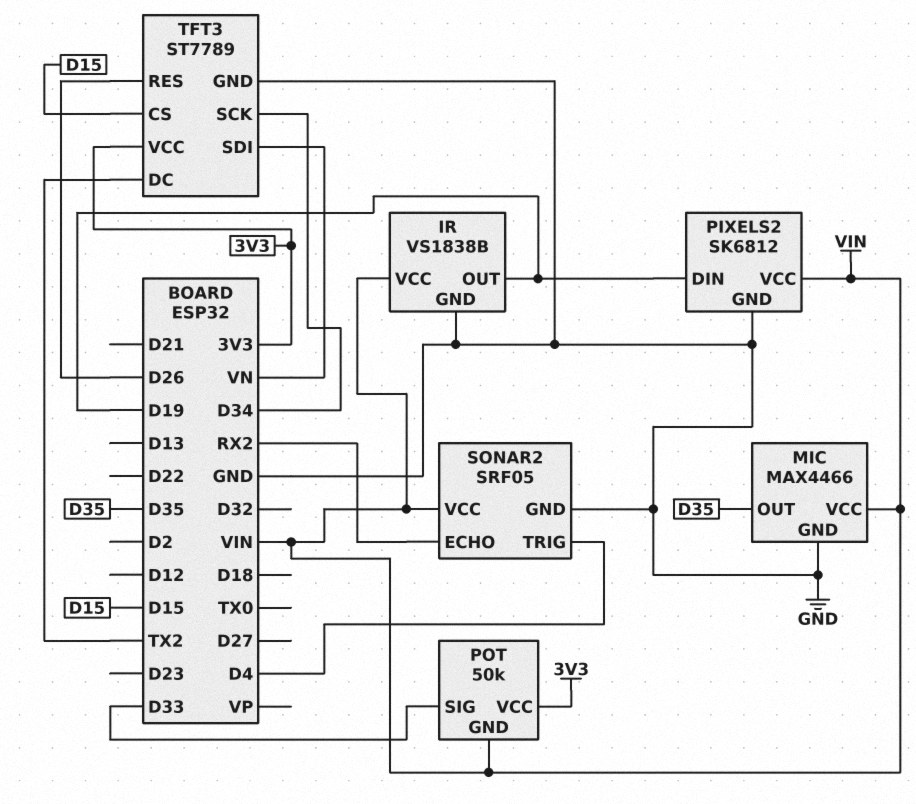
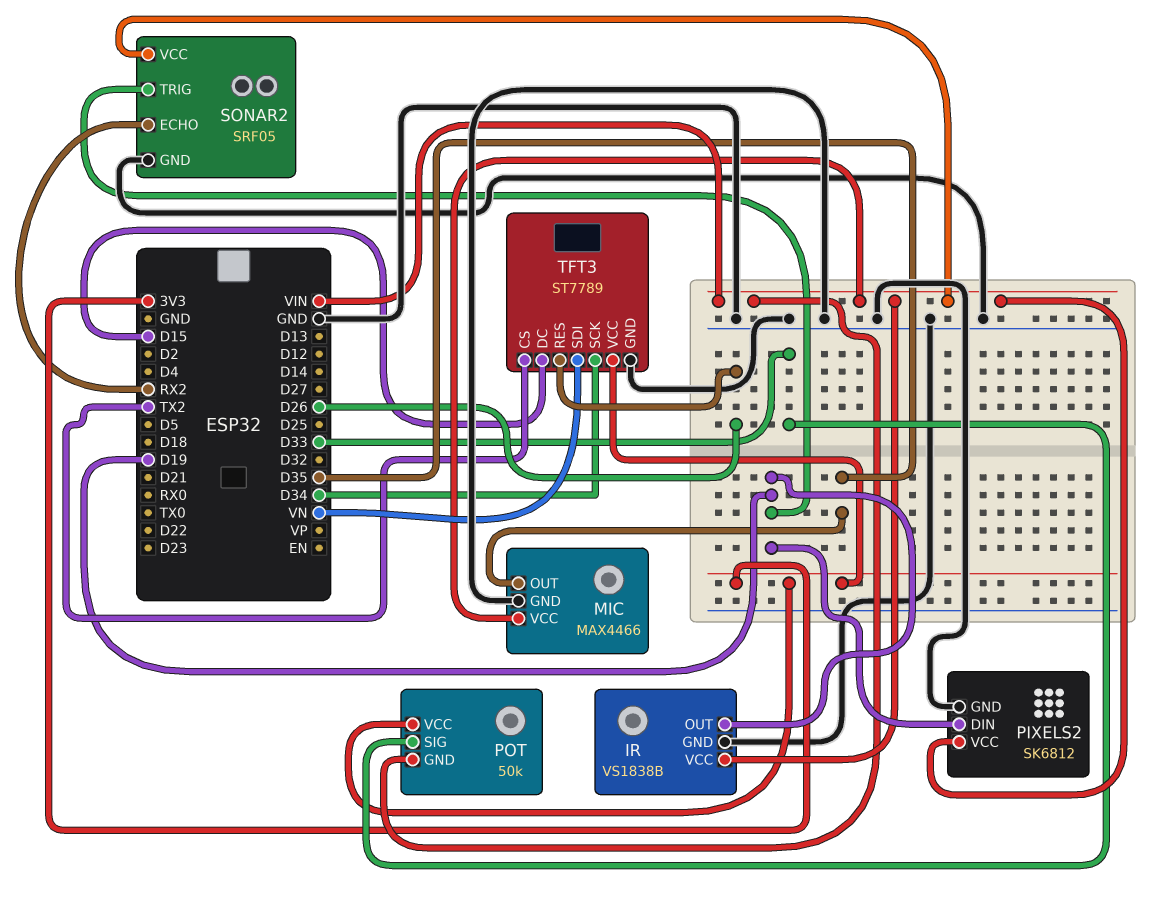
SONAR2 pin TRIG: D4 -> D19
TFT3 pin CS: D15 -> TX2
TFT3 pin DC: TX2 -> D15

